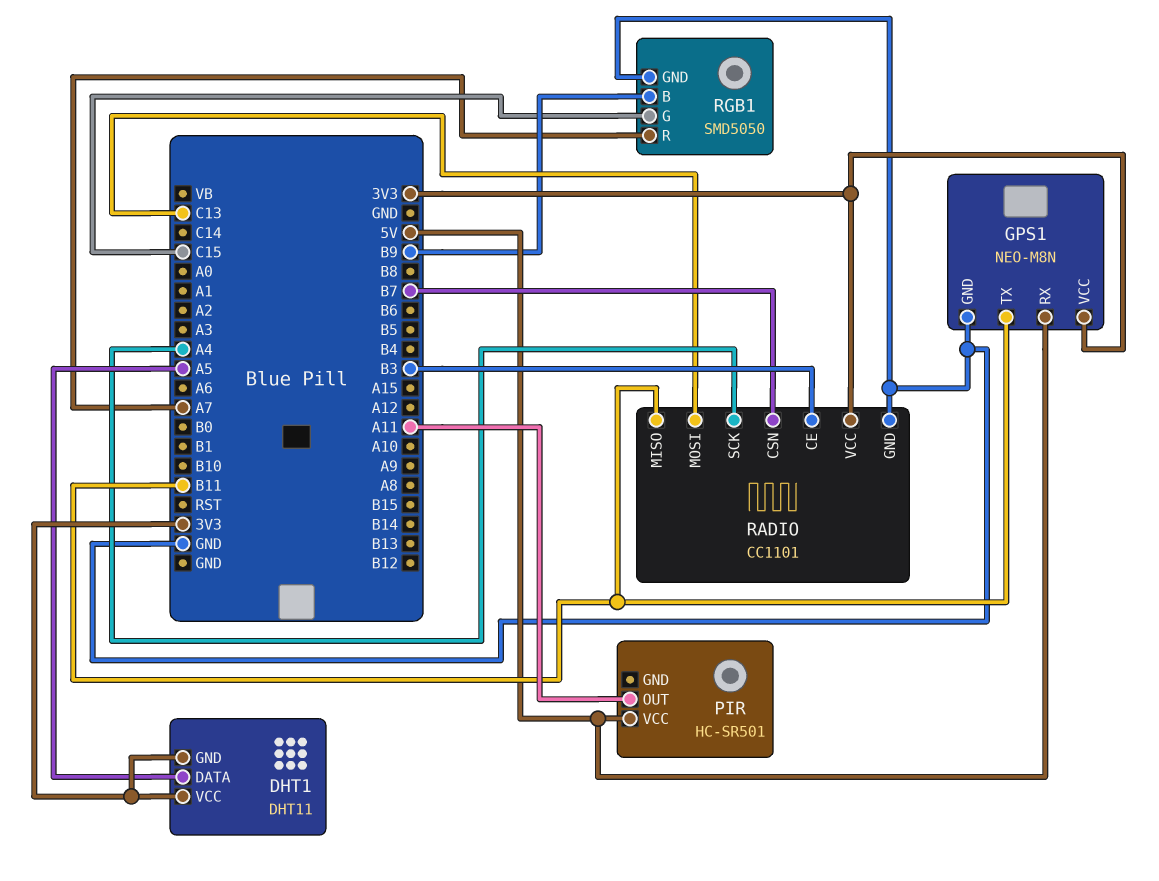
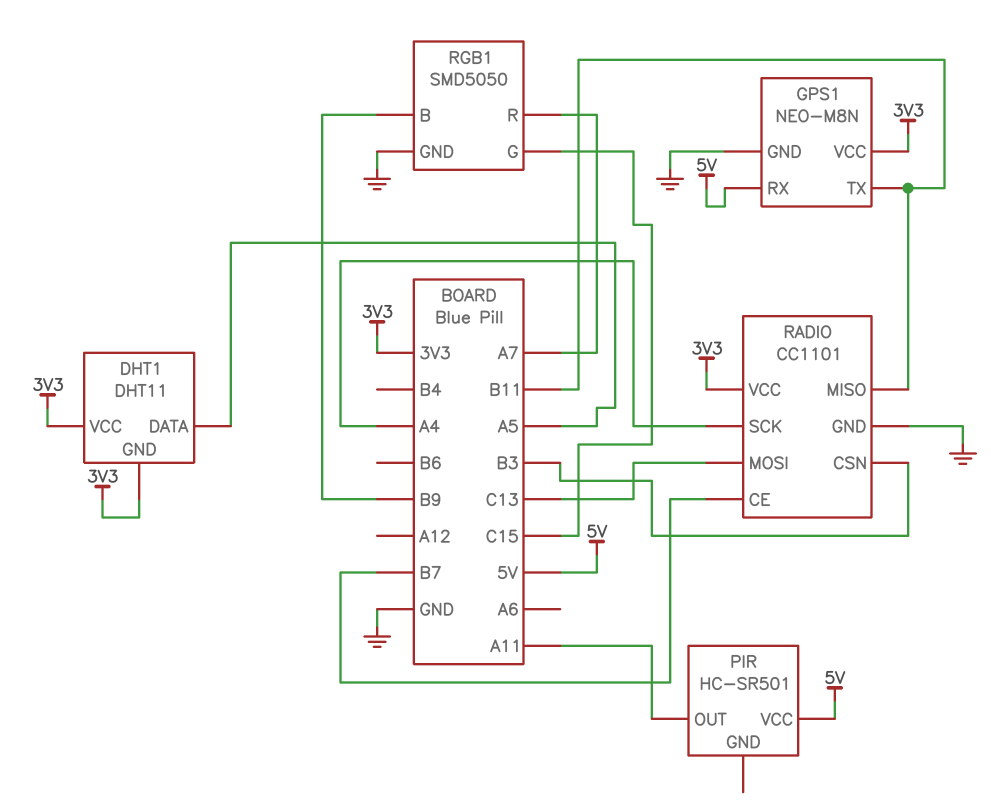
RADIO pin CE: B3 -> B7
RADIO pin CSN: B7 -> B3

